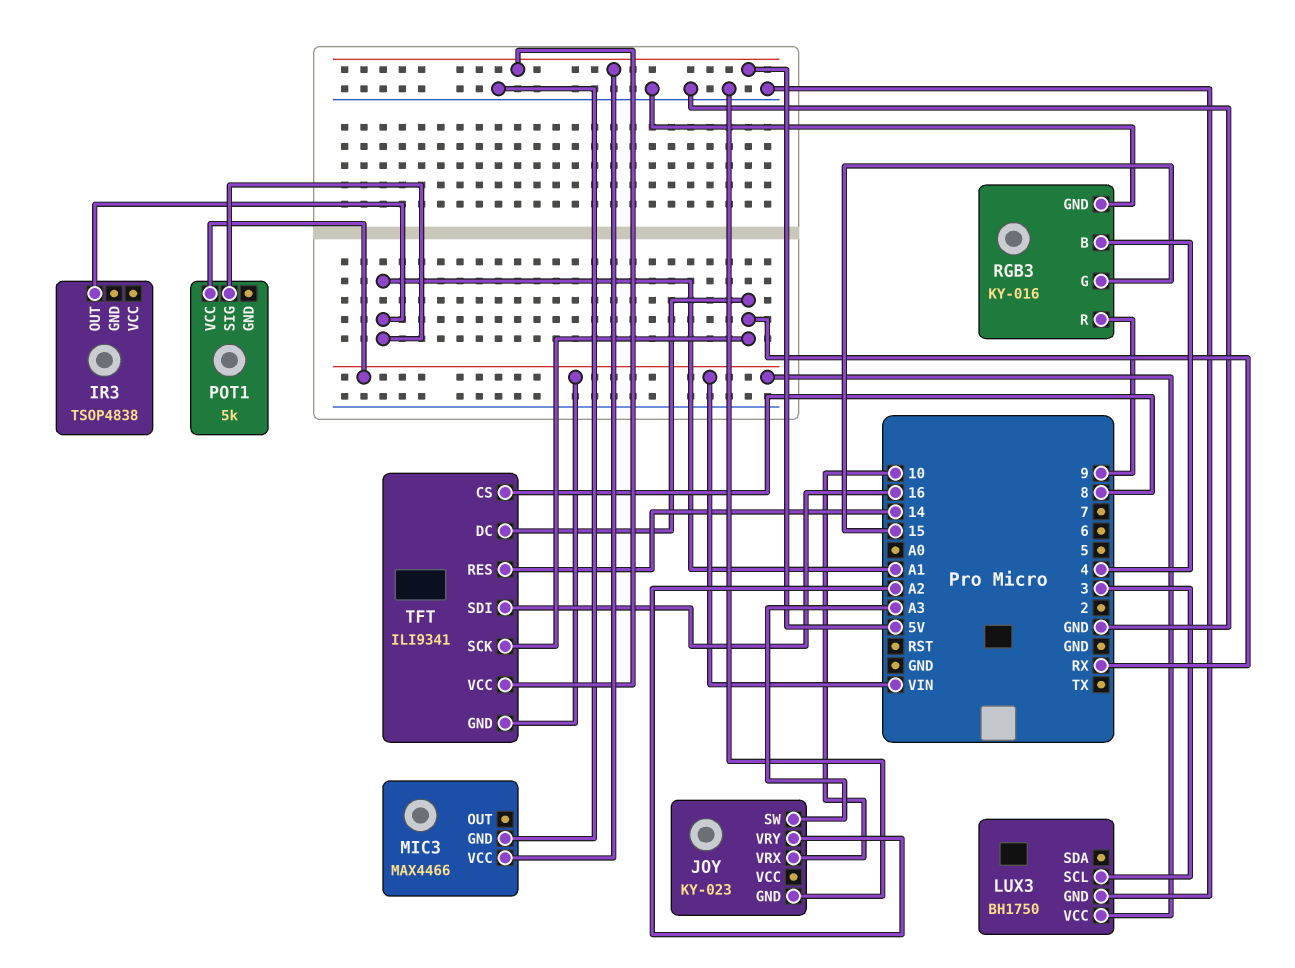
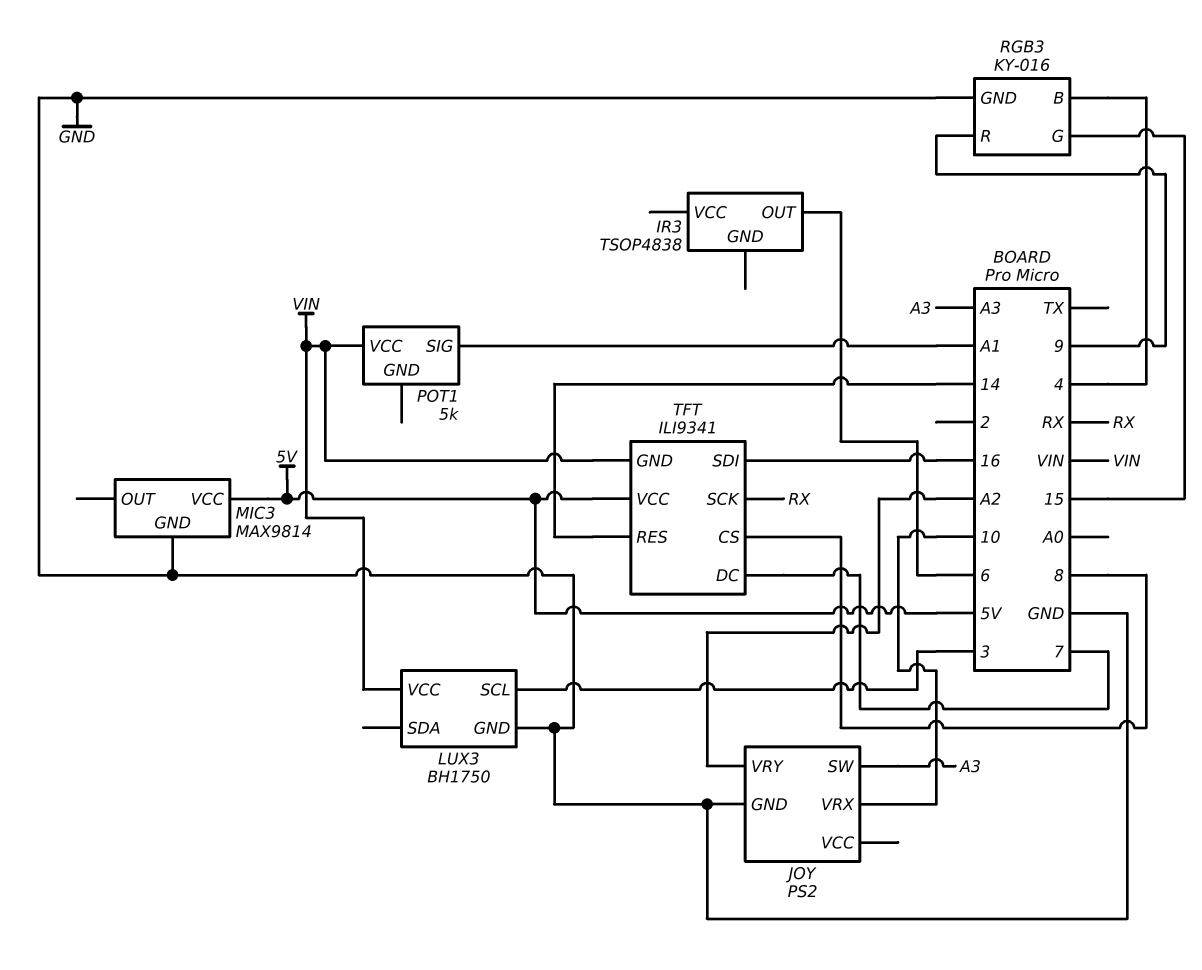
IR3 pin OUT: A1 -> 6
JOY: KY-023 -> PS2
MIC3: MAX4466 -> MAX9814
TFT pin DC: RX -> 7

